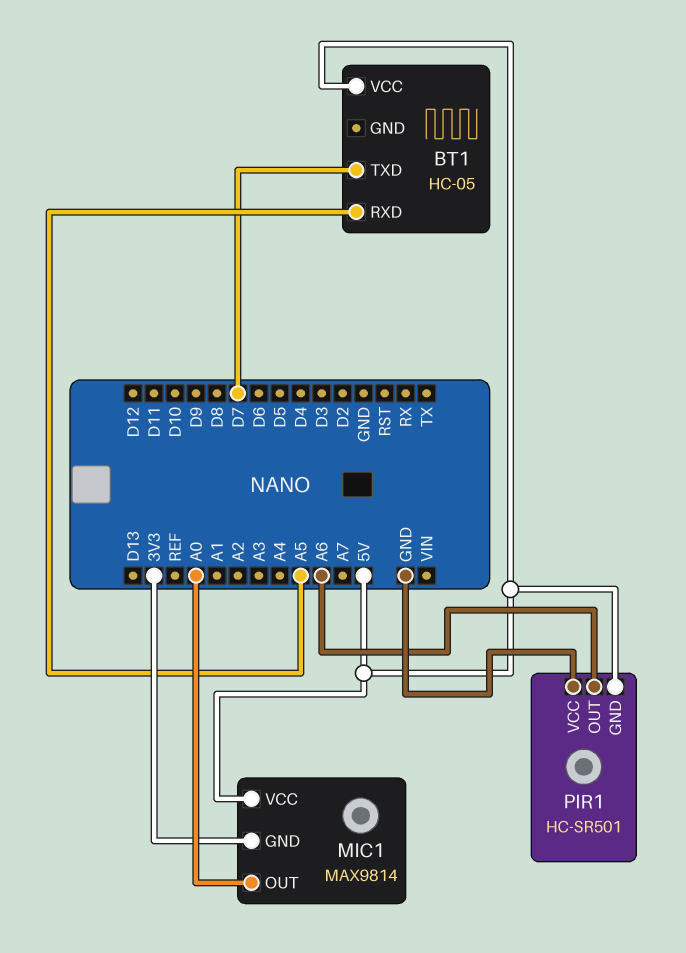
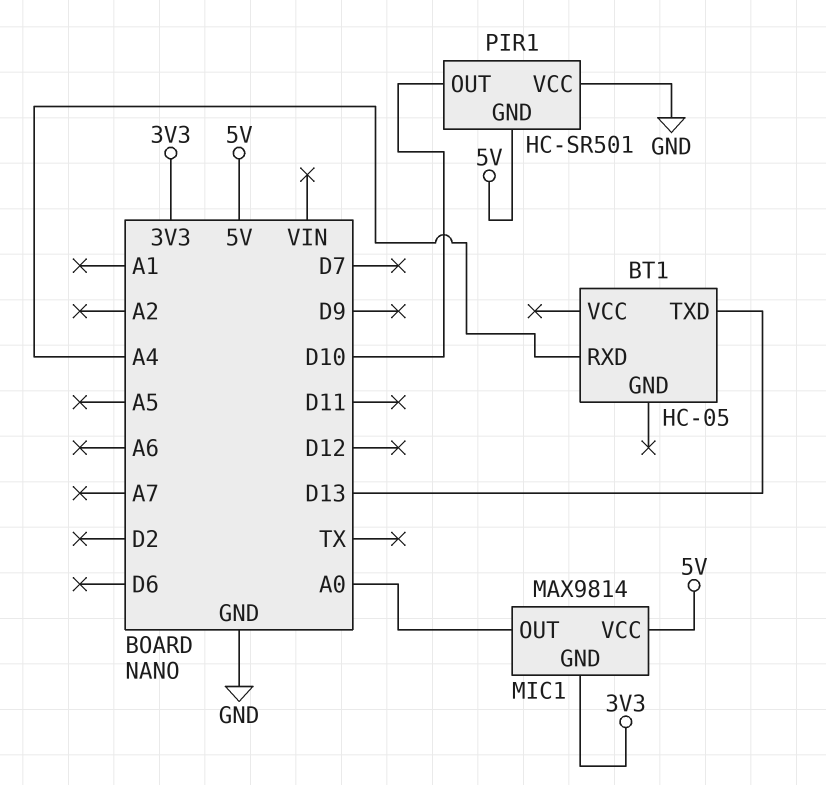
BT1 pin RXD: A5 -> A4
BT1 pin TXD: D7 -> D13
BT1 pin VCC: 5V -> none
PIR1 pin OUT: A6 -> D10

